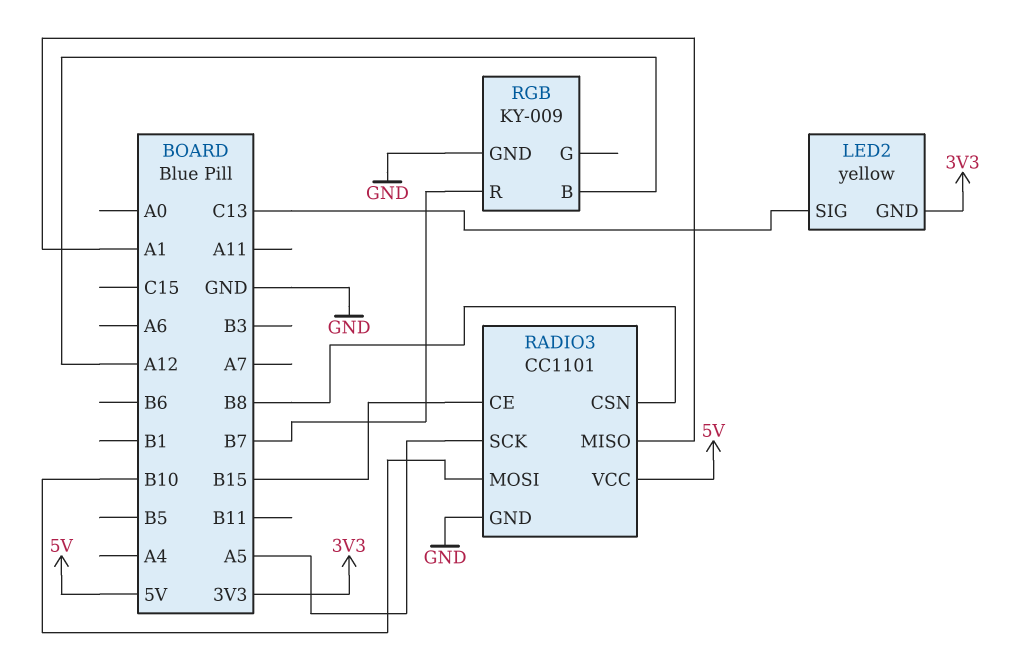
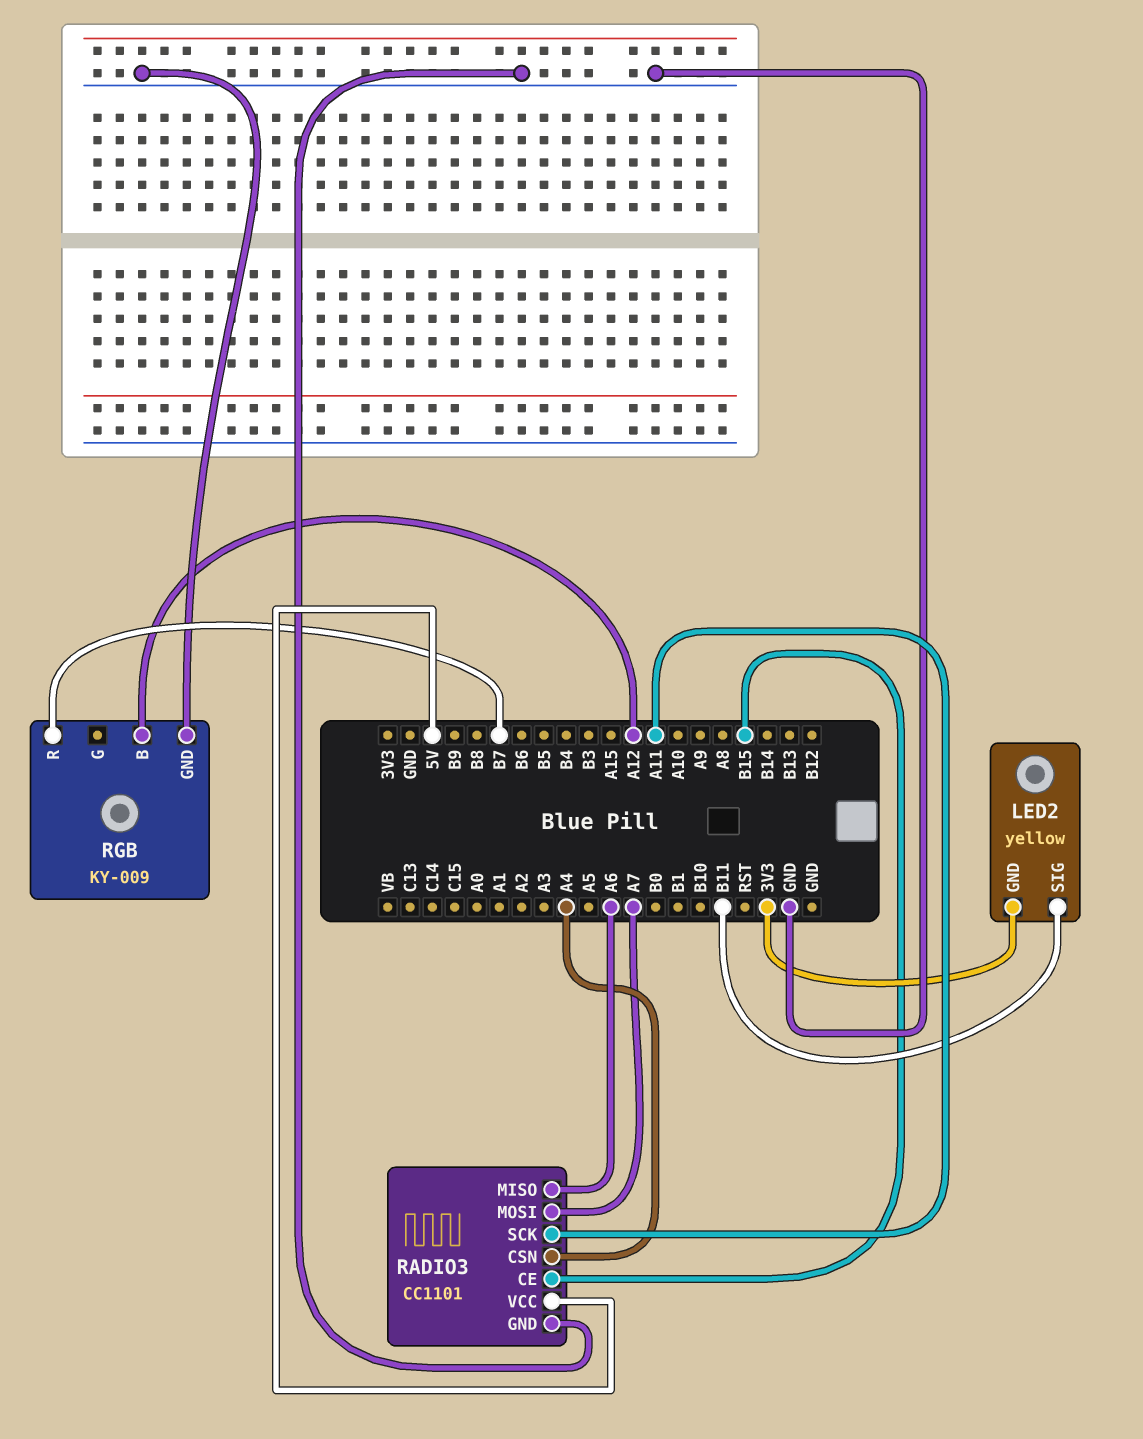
LED2 pin SIG: C13 -> B11
RADIO3 pin CSN: B8 -> A4
RADIO3 pin MISO: A1 -> A6
RADIO3 pin MOSI: B10 -> A7
RADIO3 pin SCK: A5 -> A11

